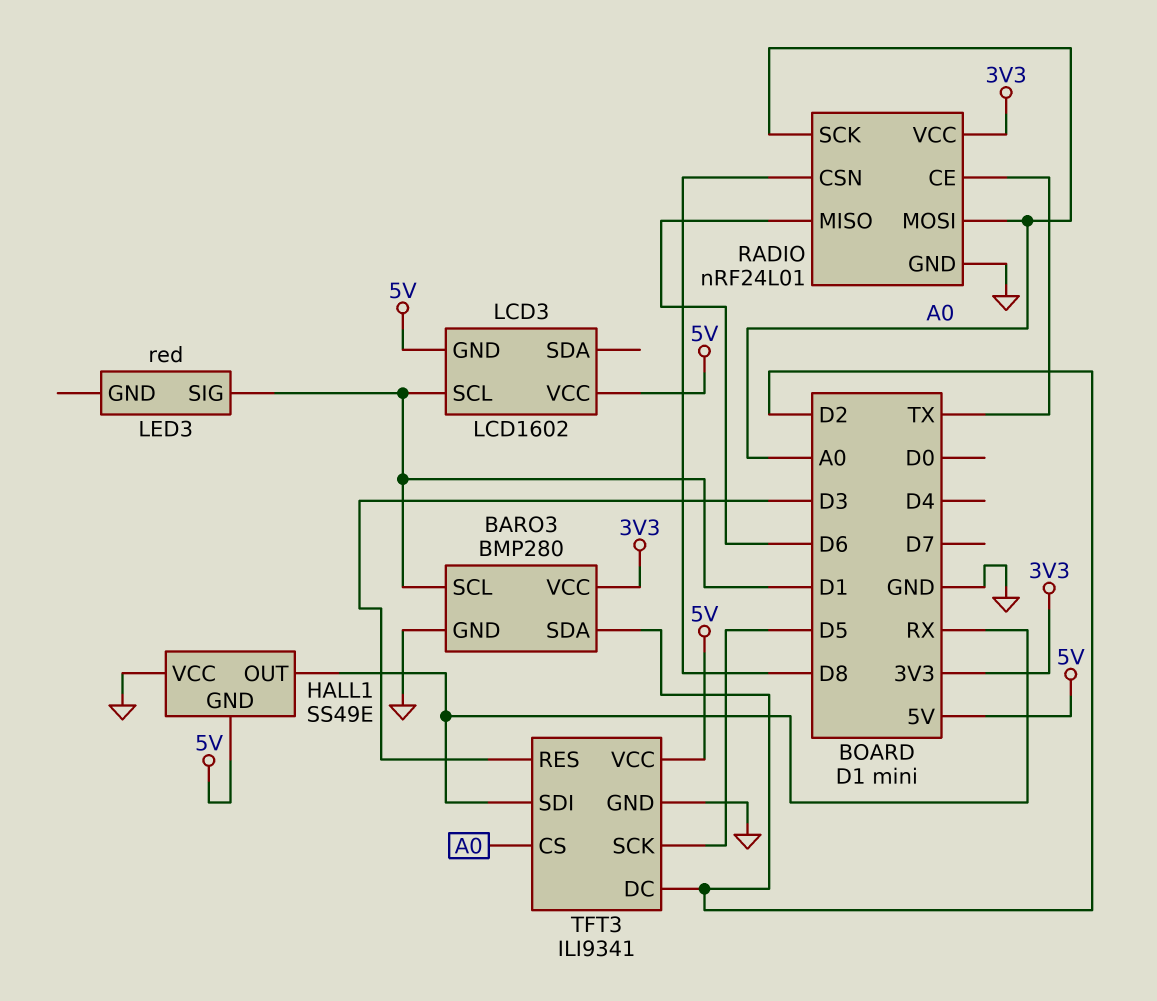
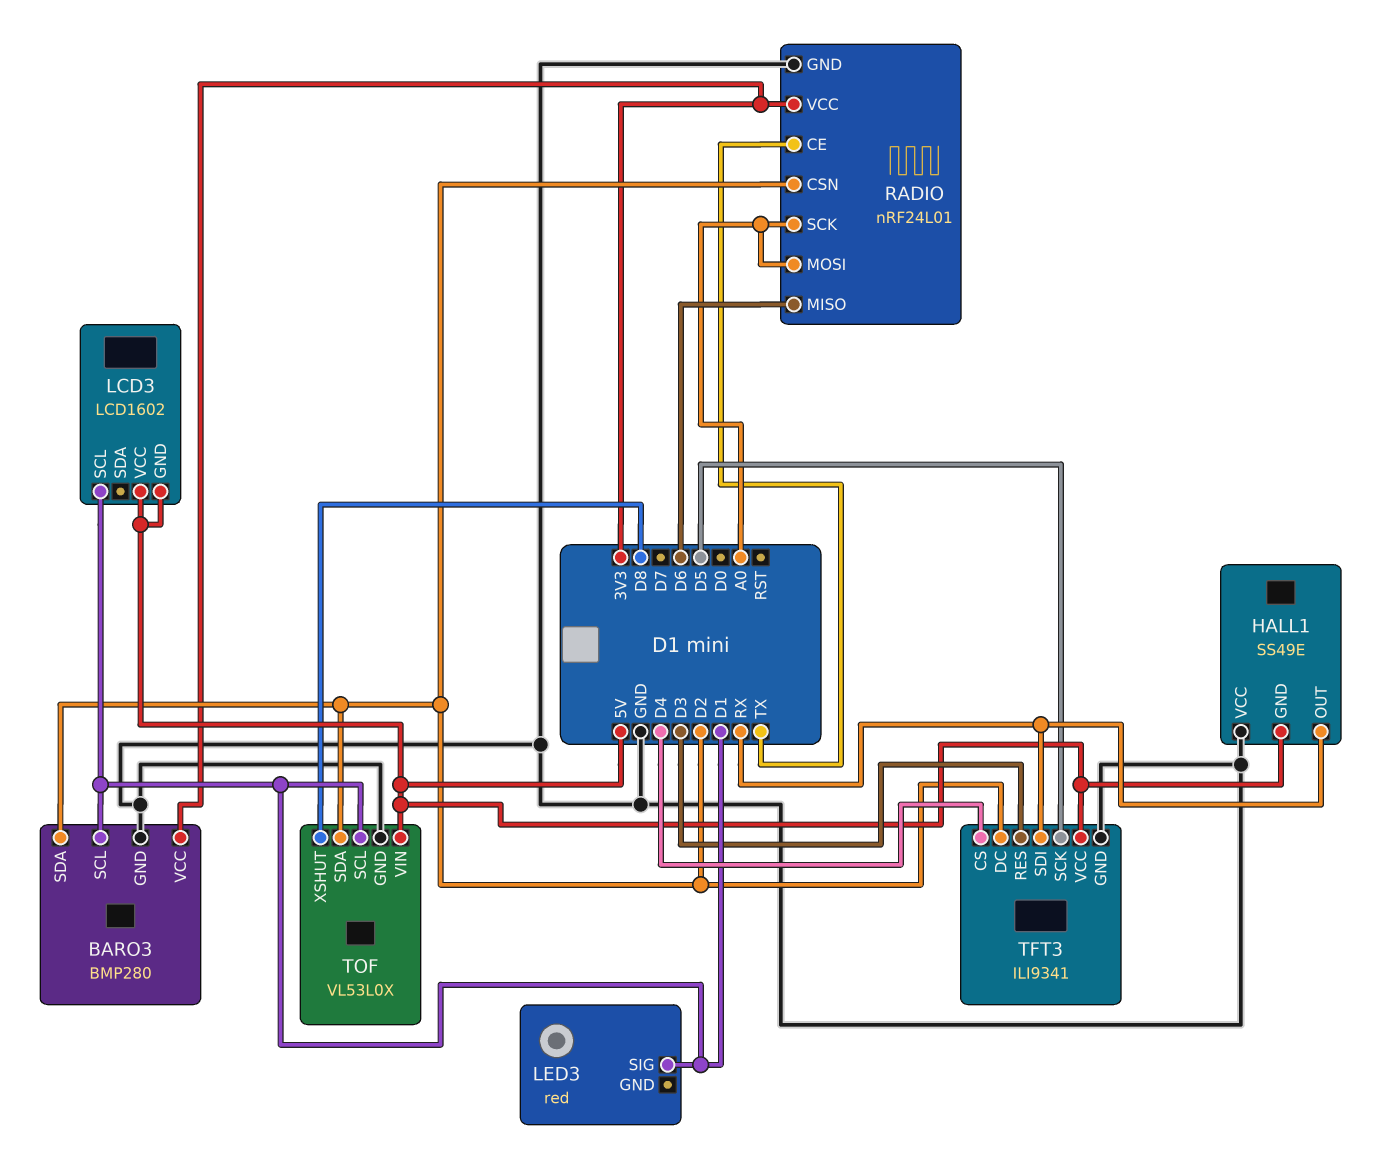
RADIO pin CSN: D8 -> D2
TFT3 pin CS: A0 -> D4
TOF: none -> VL53L0X
TOF pin GND: none -> GND
TOF pin SCL: none -> D1
TOF pin SDA: none -> D2
TOF pin VIN: none -> 5V
TOF pin XSHUT: none -> D8

